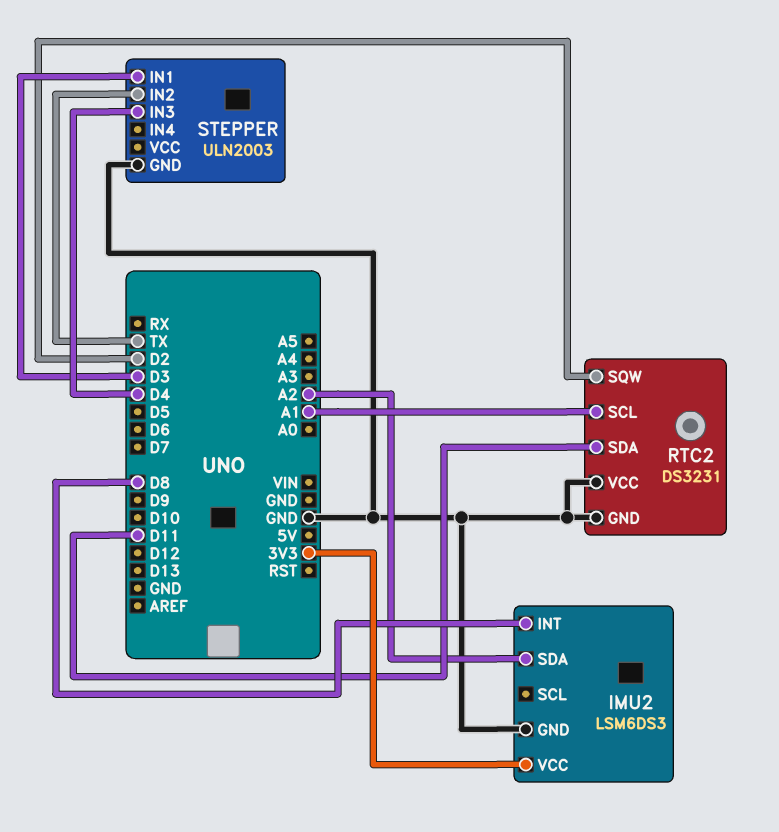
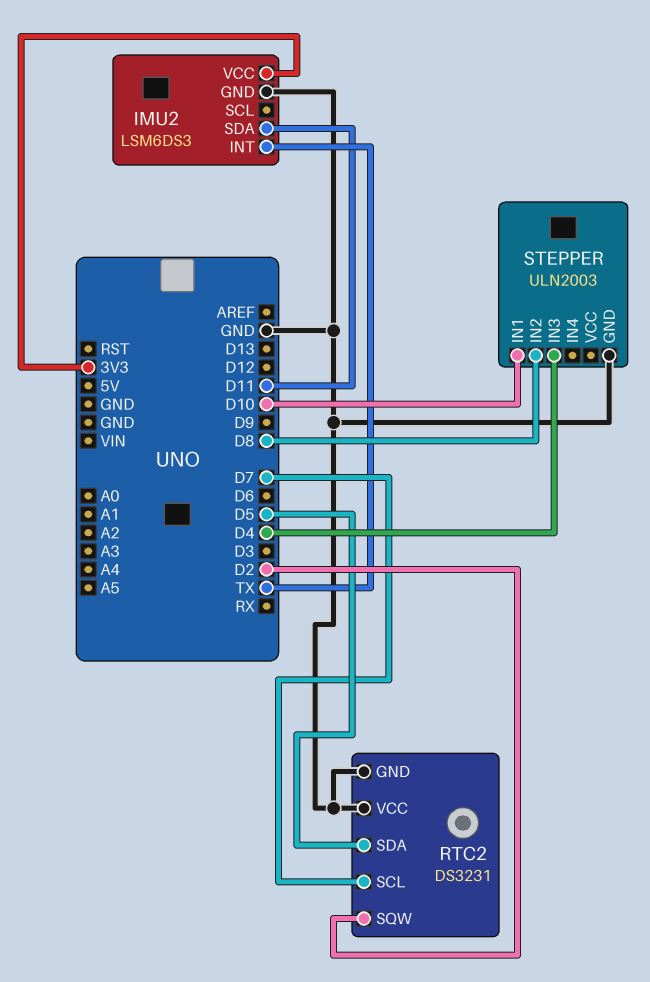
IMU2 pin INT: D8 -> TX
IMU2 pin SDA: A2 -> D11
RTC2 pin SCL: A1 -> D7
RTC2 pin SDA: D11 -> D5
STEPPER pin IN1: D3 -> D10
STEPPER pin IN2: TX -> D8

